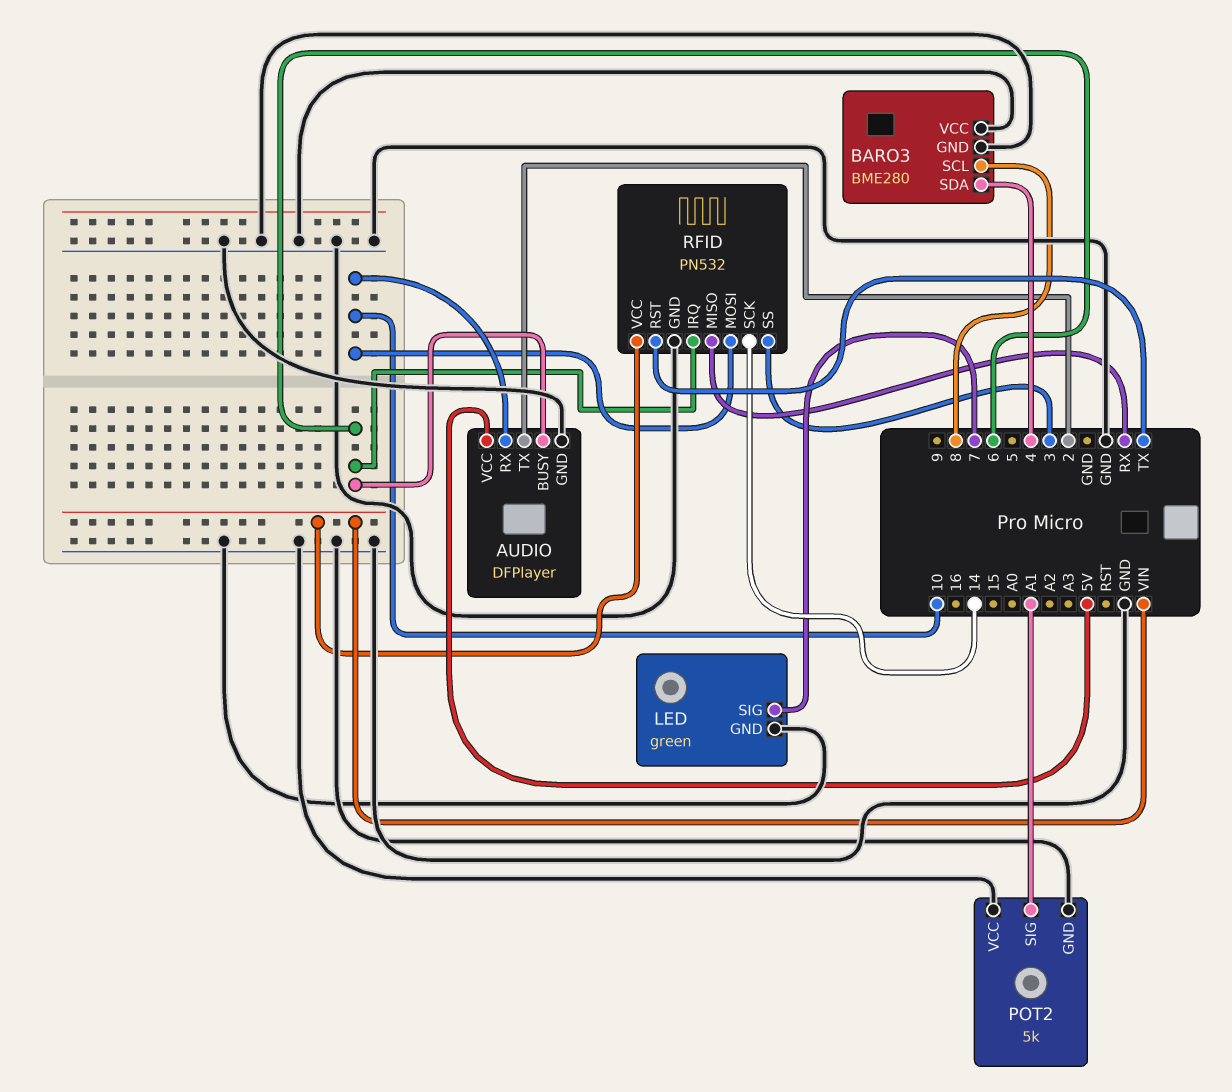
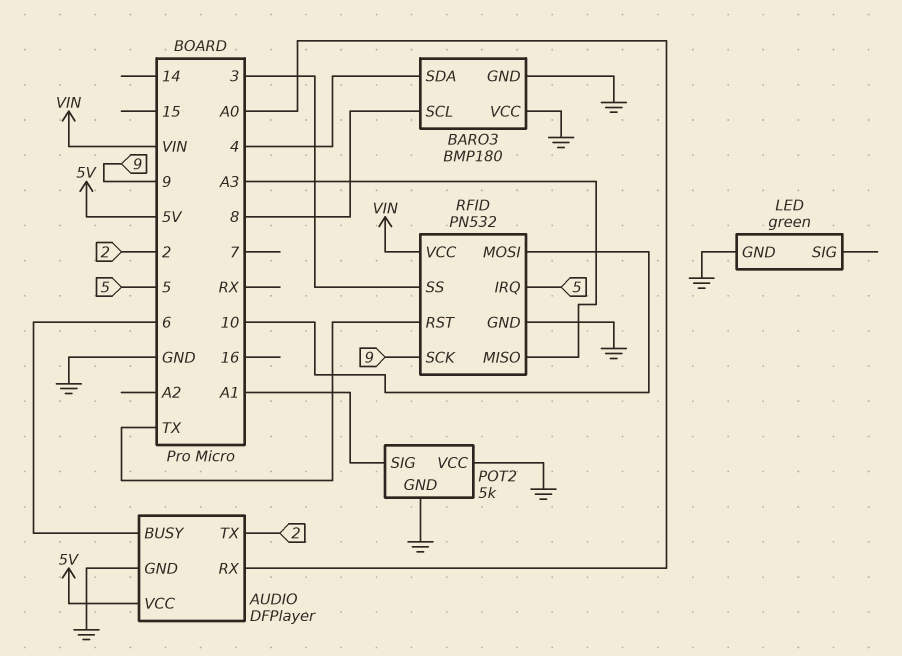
AUDIO pin RX: 10 -> A0
BARO3: BME280 -> BMP180
LED pin SIG: 7 -> none
RFID pin IRQ: 6 -> 5
RFID pin MISO: RX -> A3
RFID pin SCK: 14 -> 9

